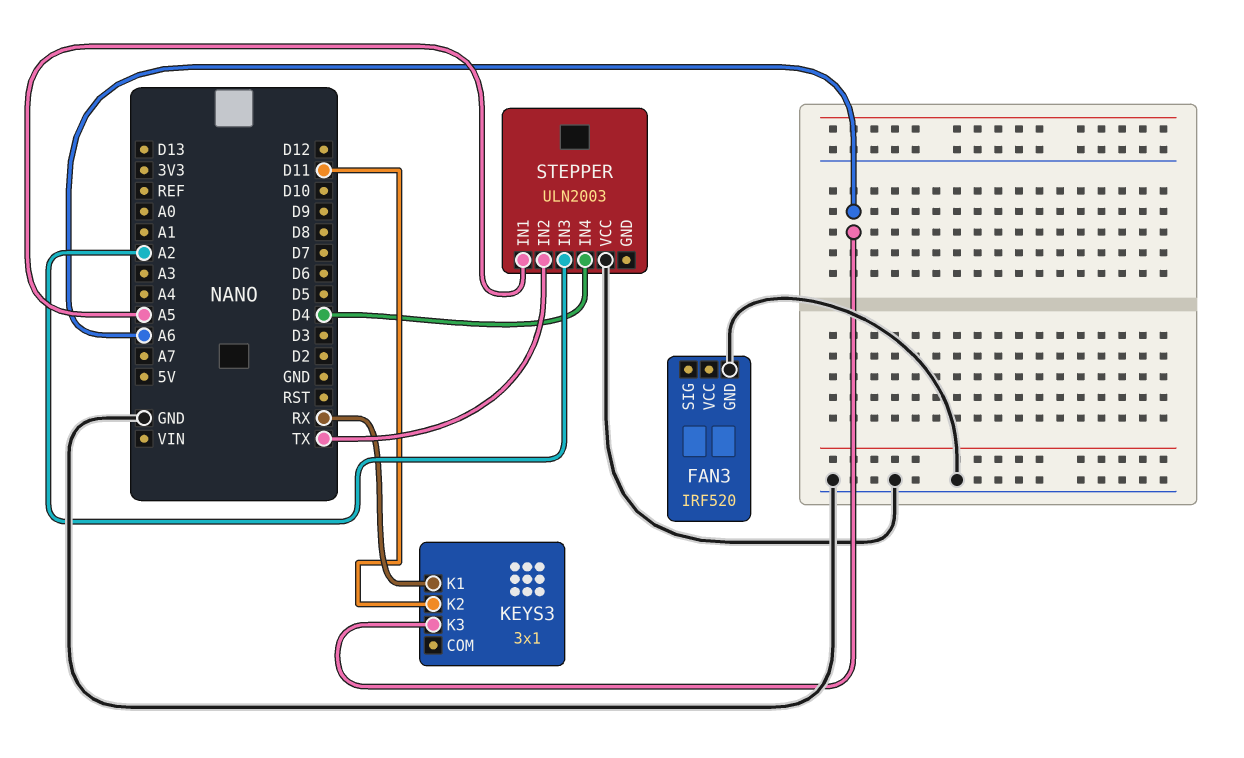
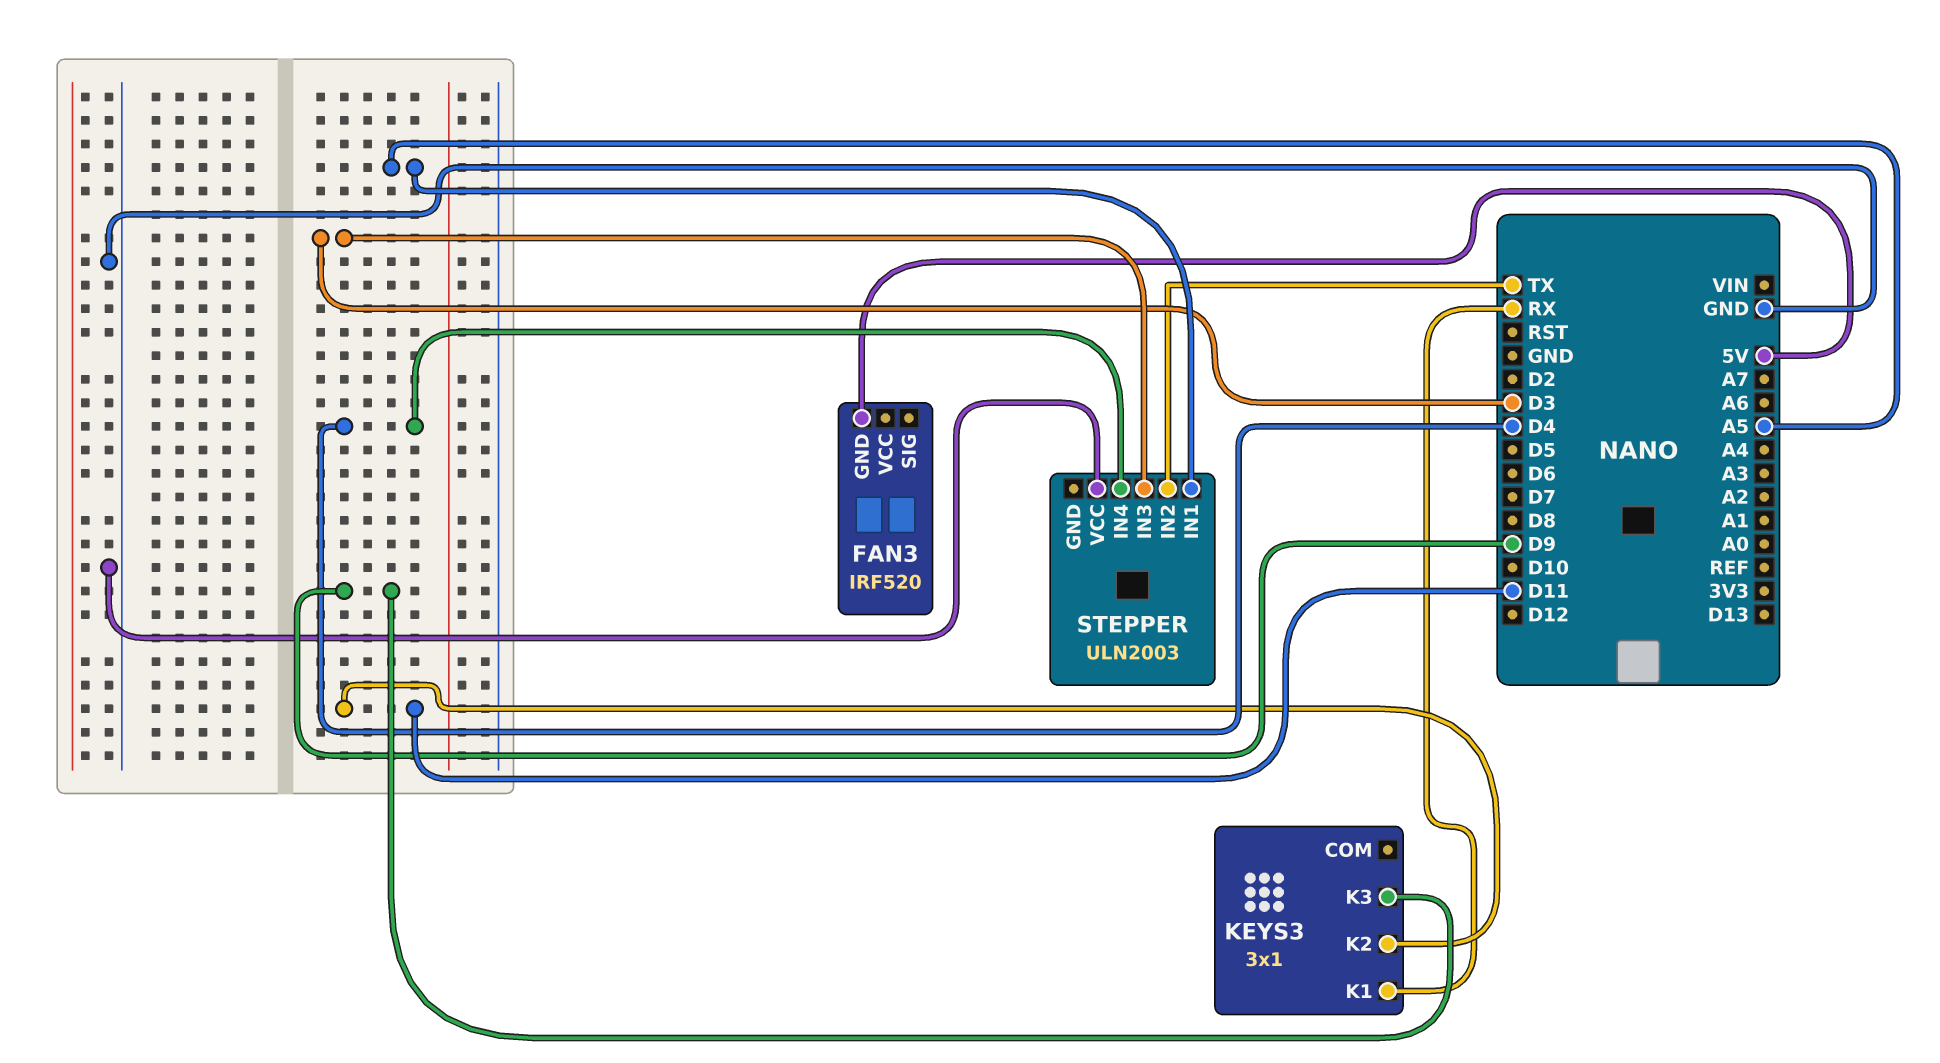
FAN3 pin GND: GND -> 5V
KEYS3 pin K3: A6 -> D9
STEPPER pin IN3: A2 -> D3

